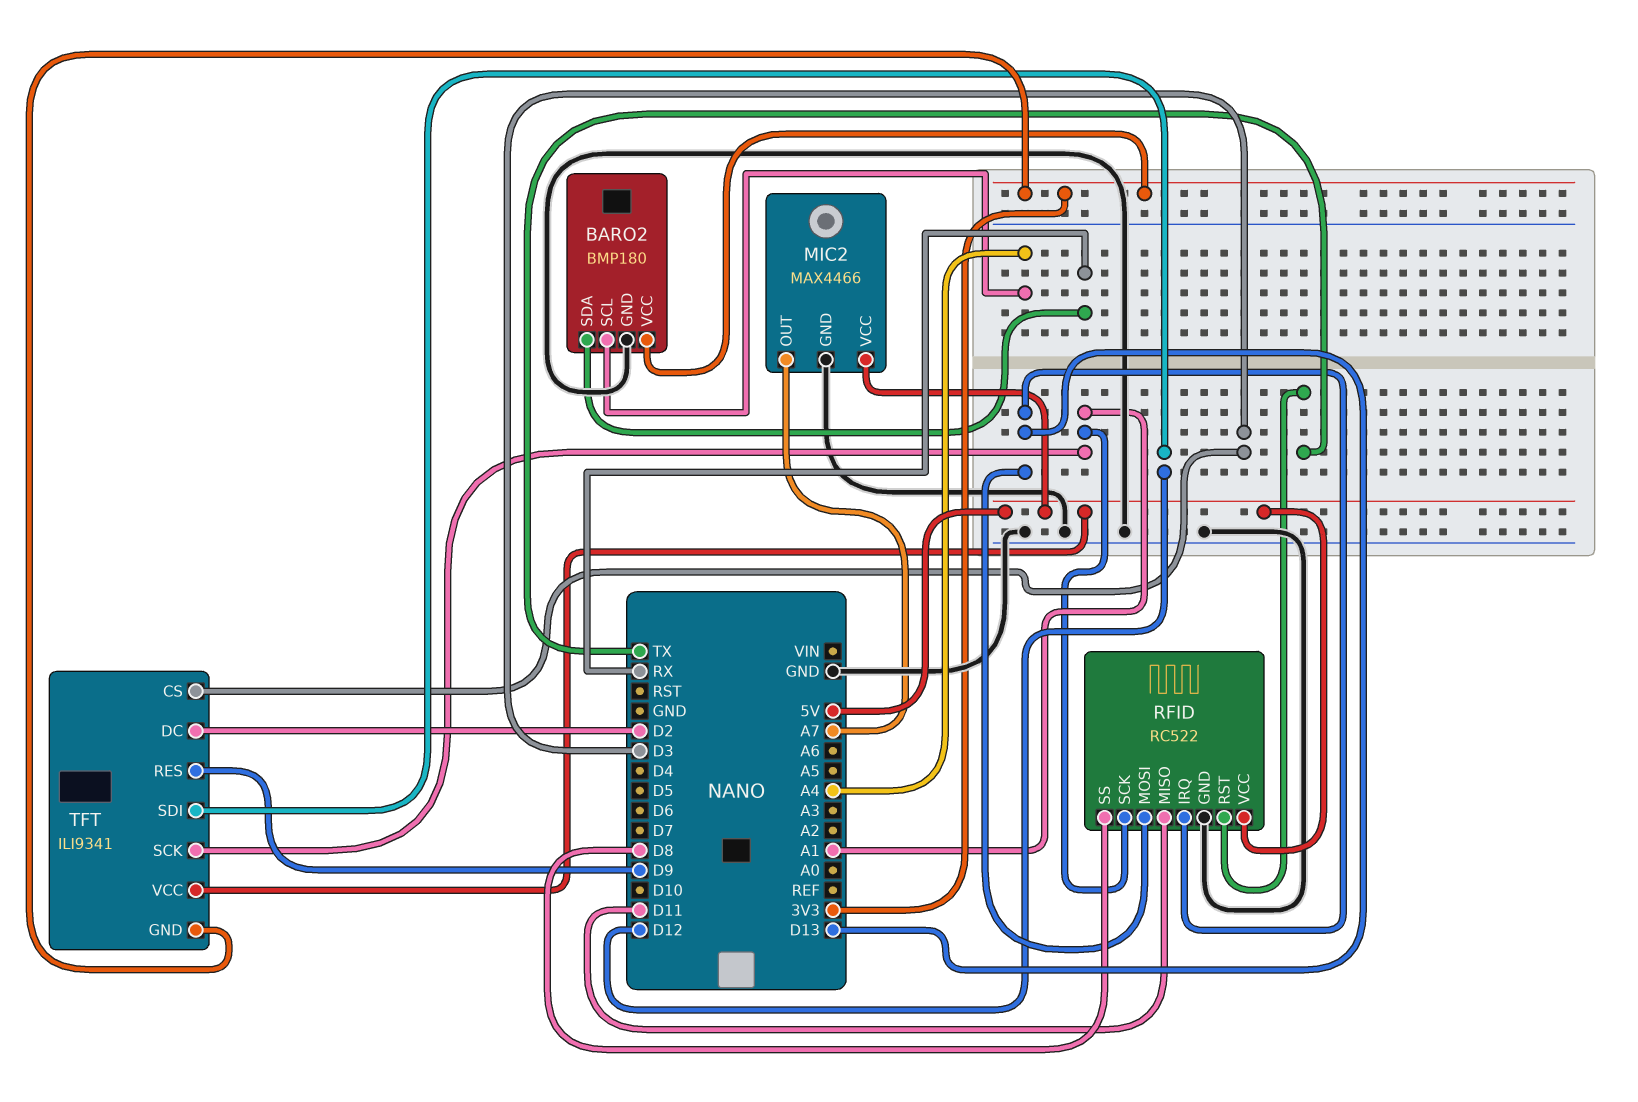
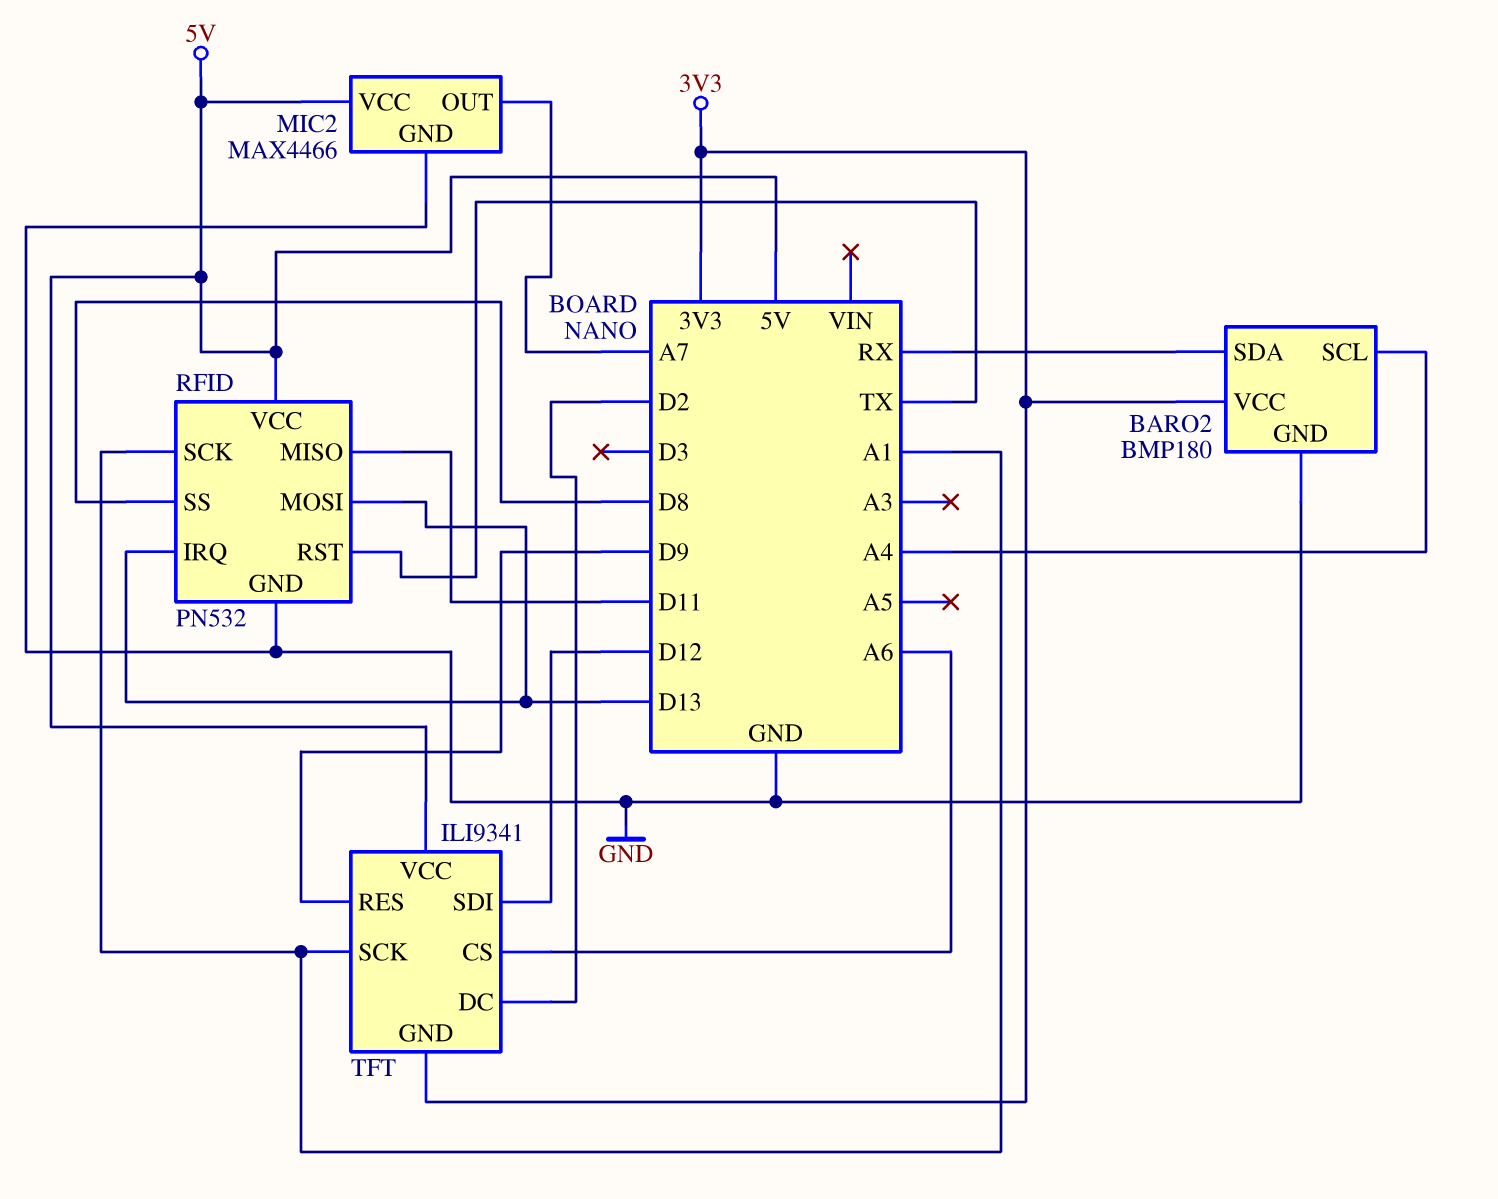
RFID: RC522 -> PN532
TFT pin CS: D3 -> A6

